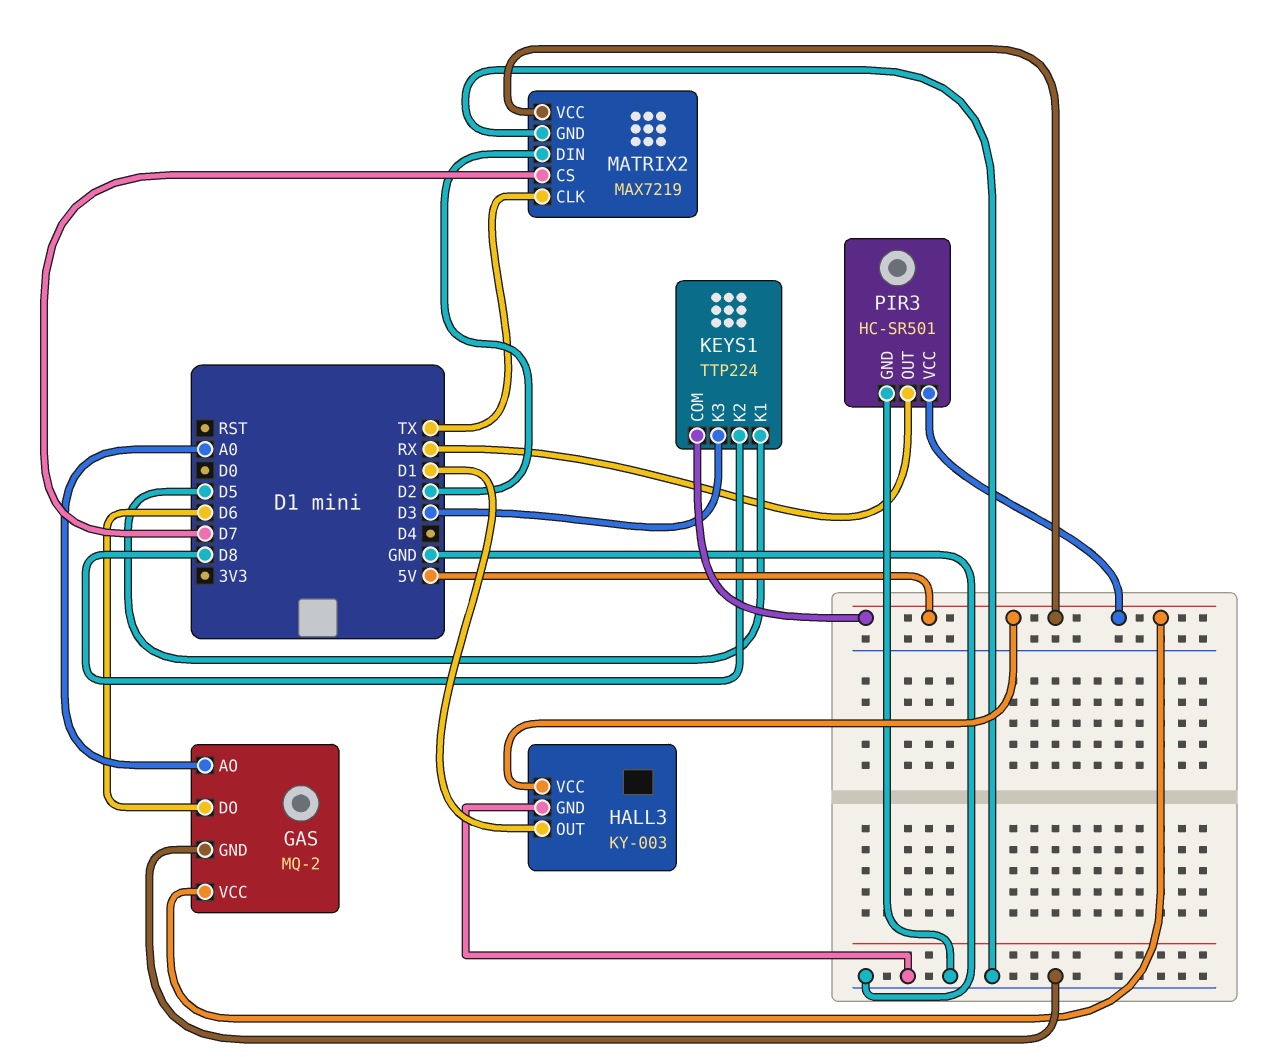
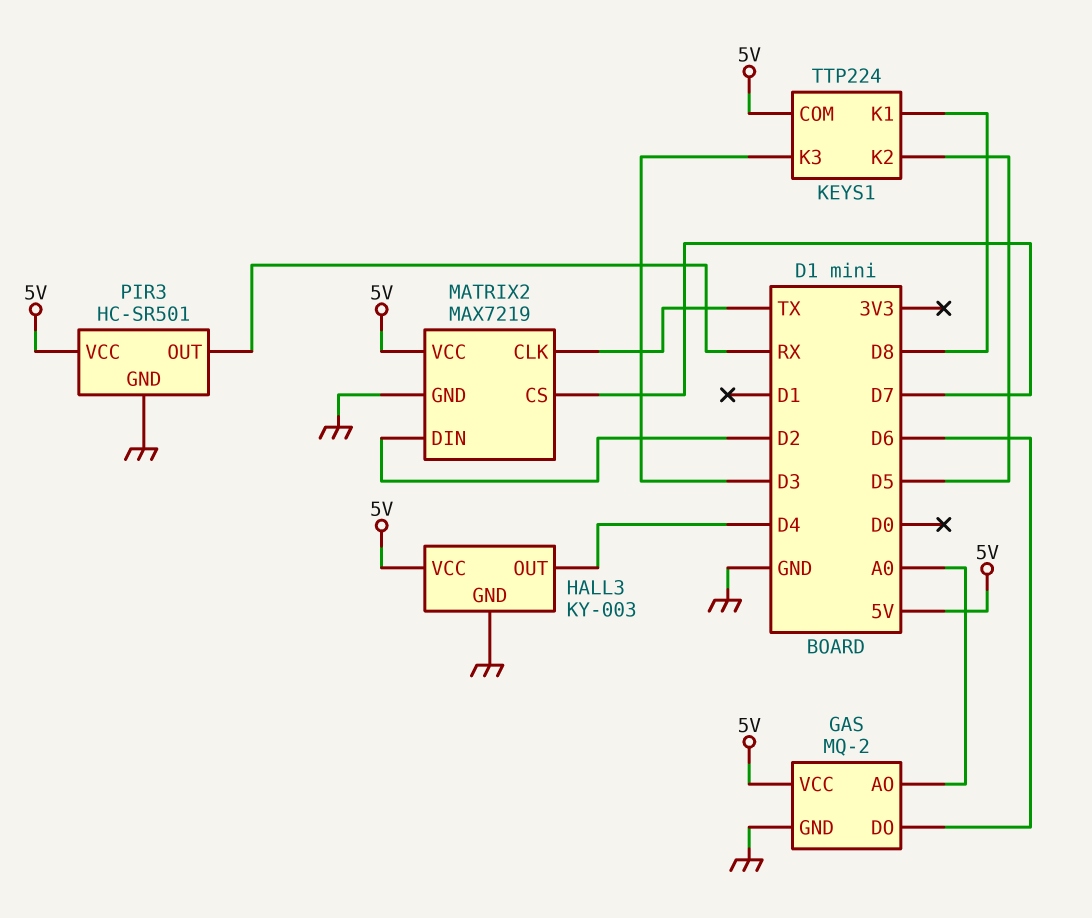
HALL3 pin OUT: D1 -> D4
KEYS1 pin K1: D5 -> D8
KEYS1 pin K2: D8 -> D5

